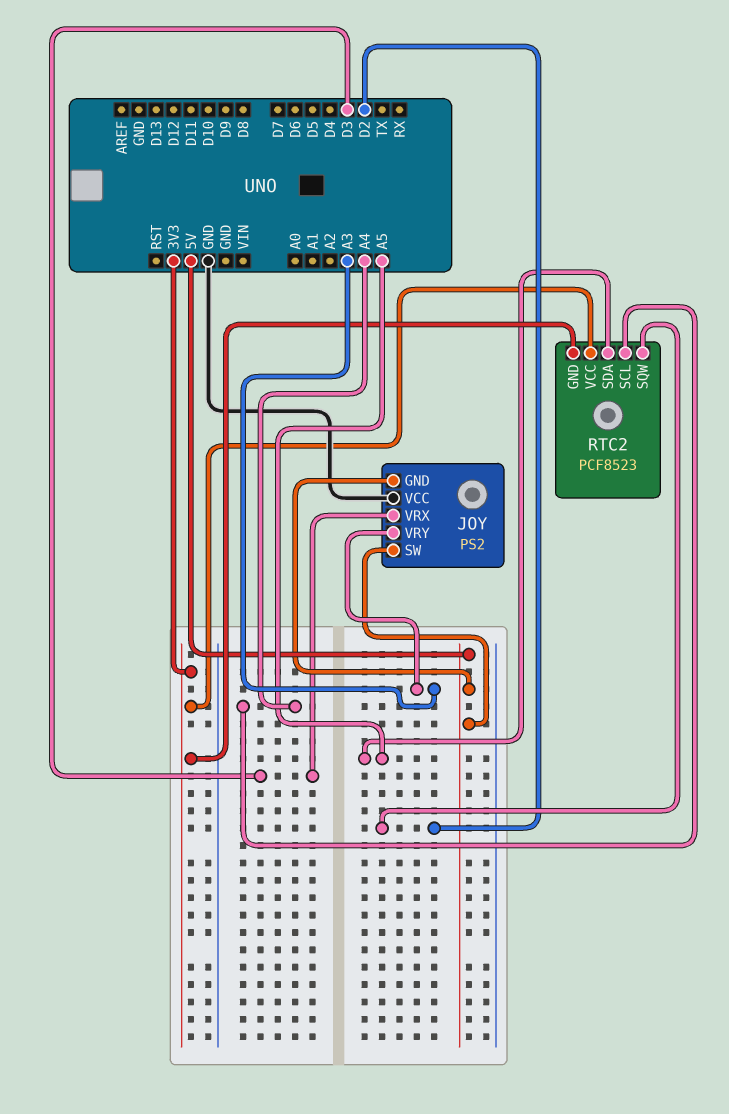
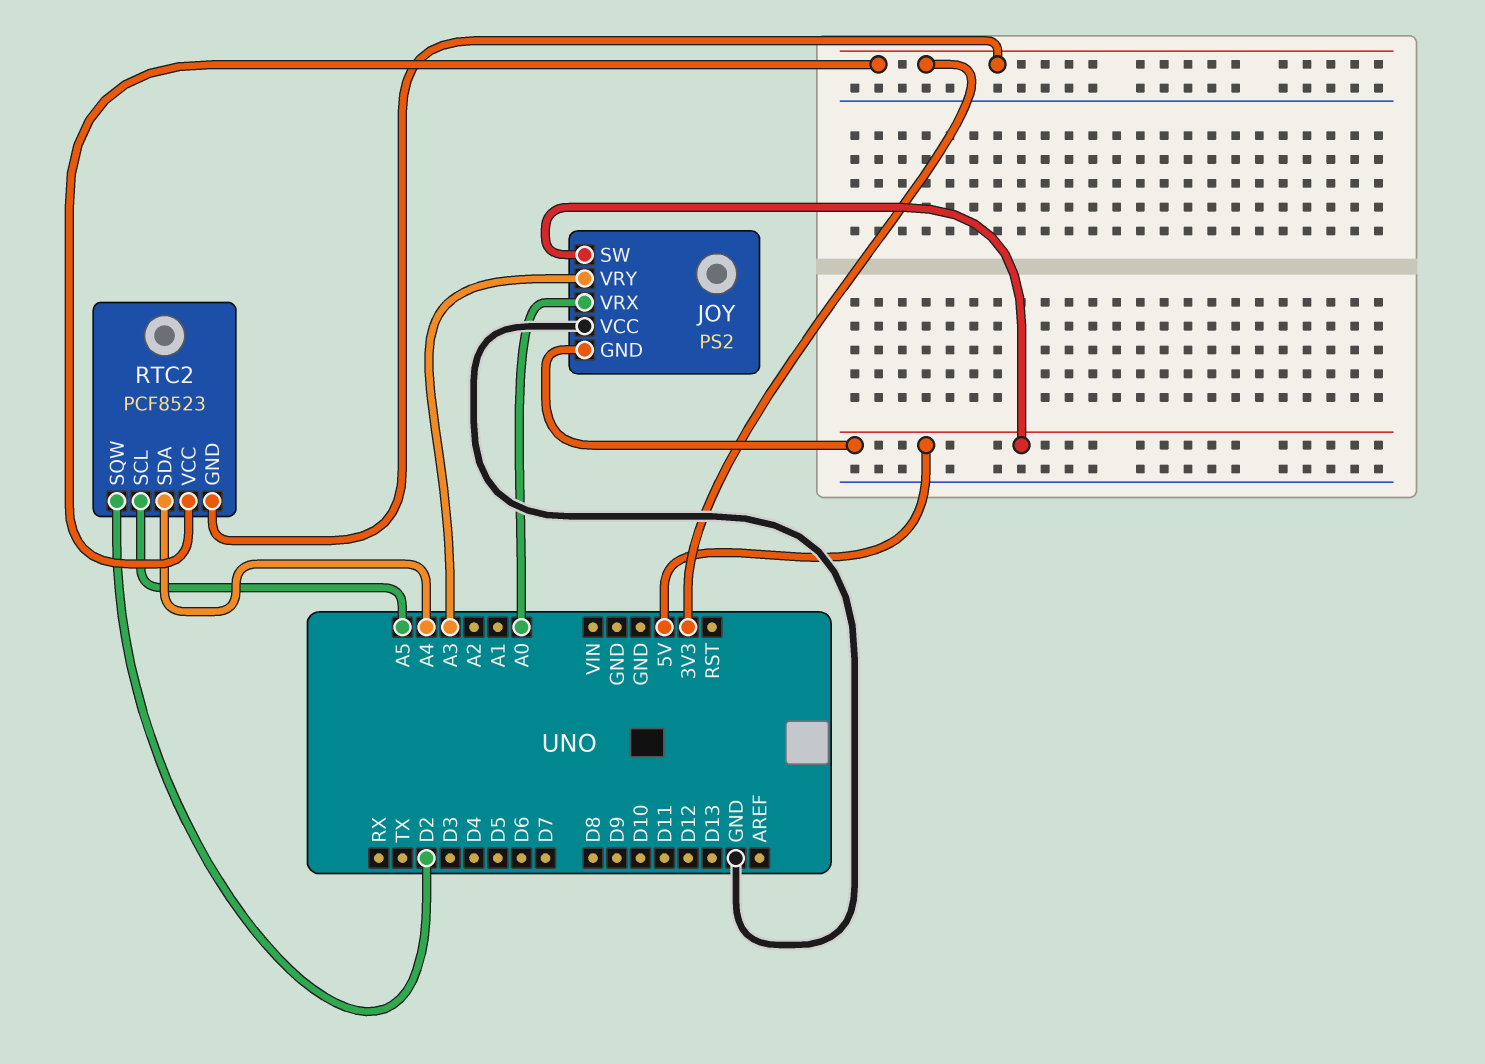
JOY pin VRX: D3 -> A0
RTC2 pin SCL: A4 -> A5
RTC2 pin SDA: A5 -> A4

